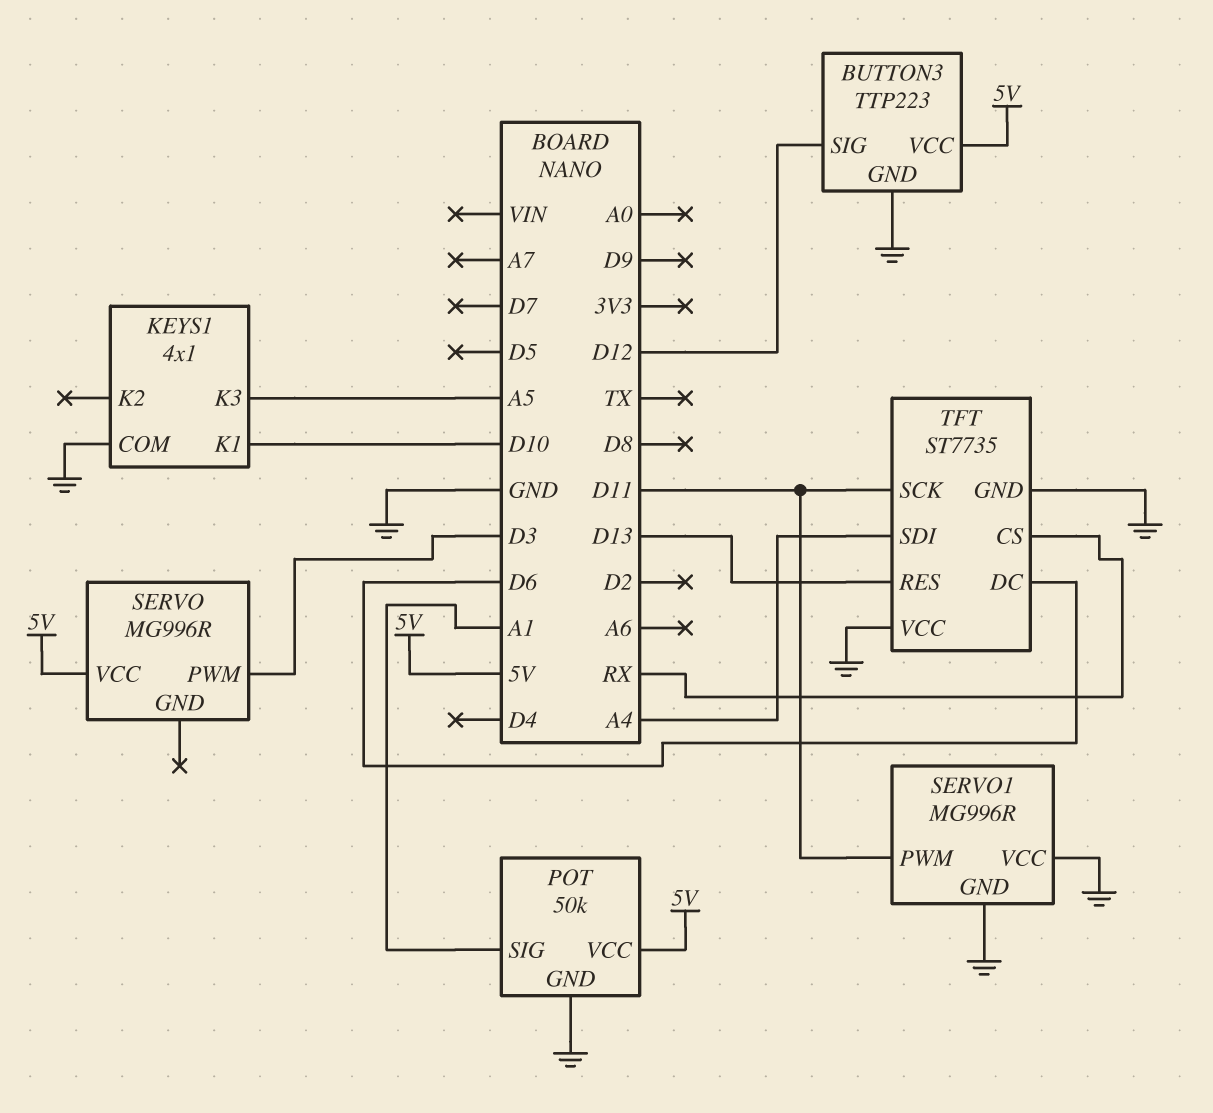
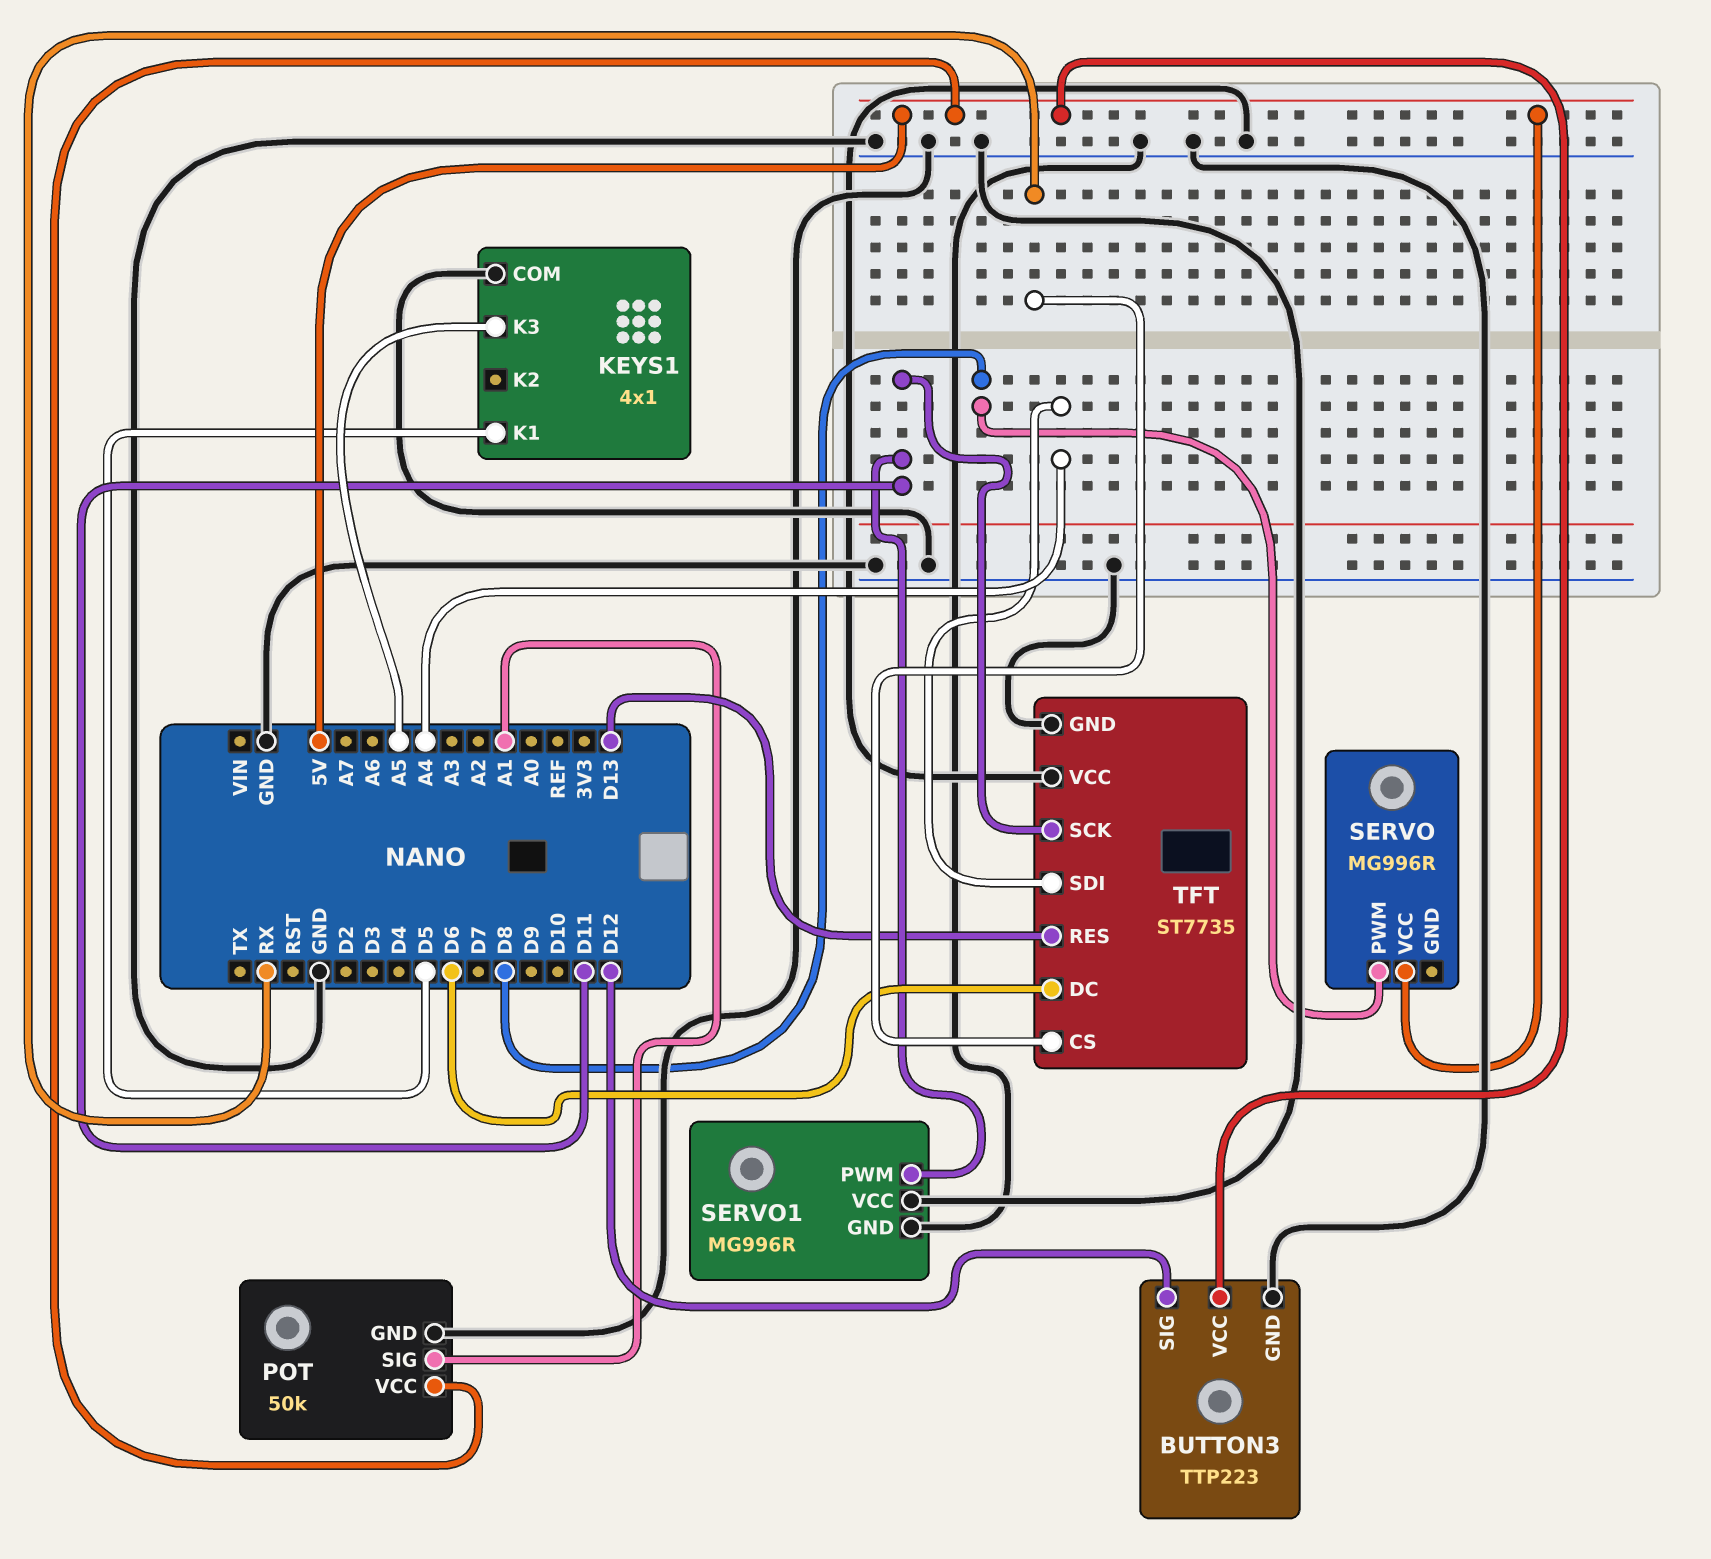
KEYS1 pin K1: D10 -> D5
SERVO pin PWM: D3 -> D8

